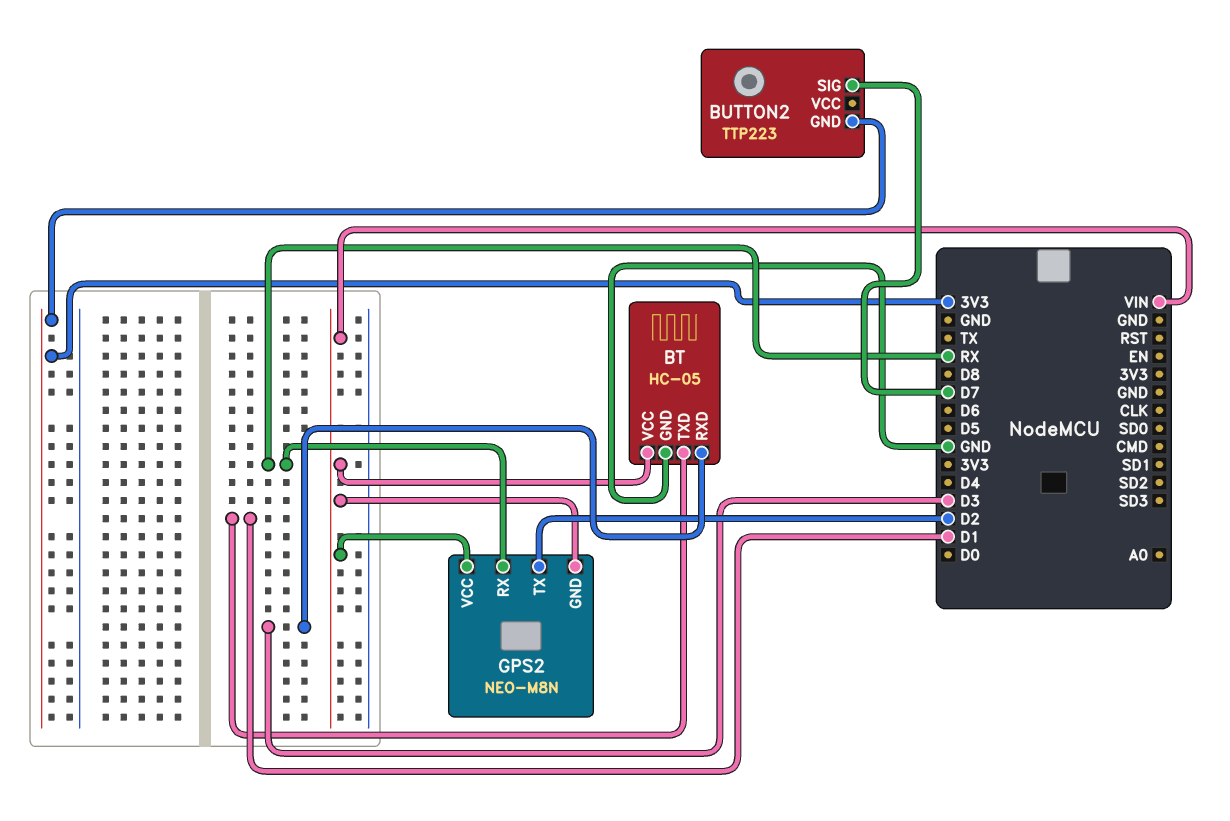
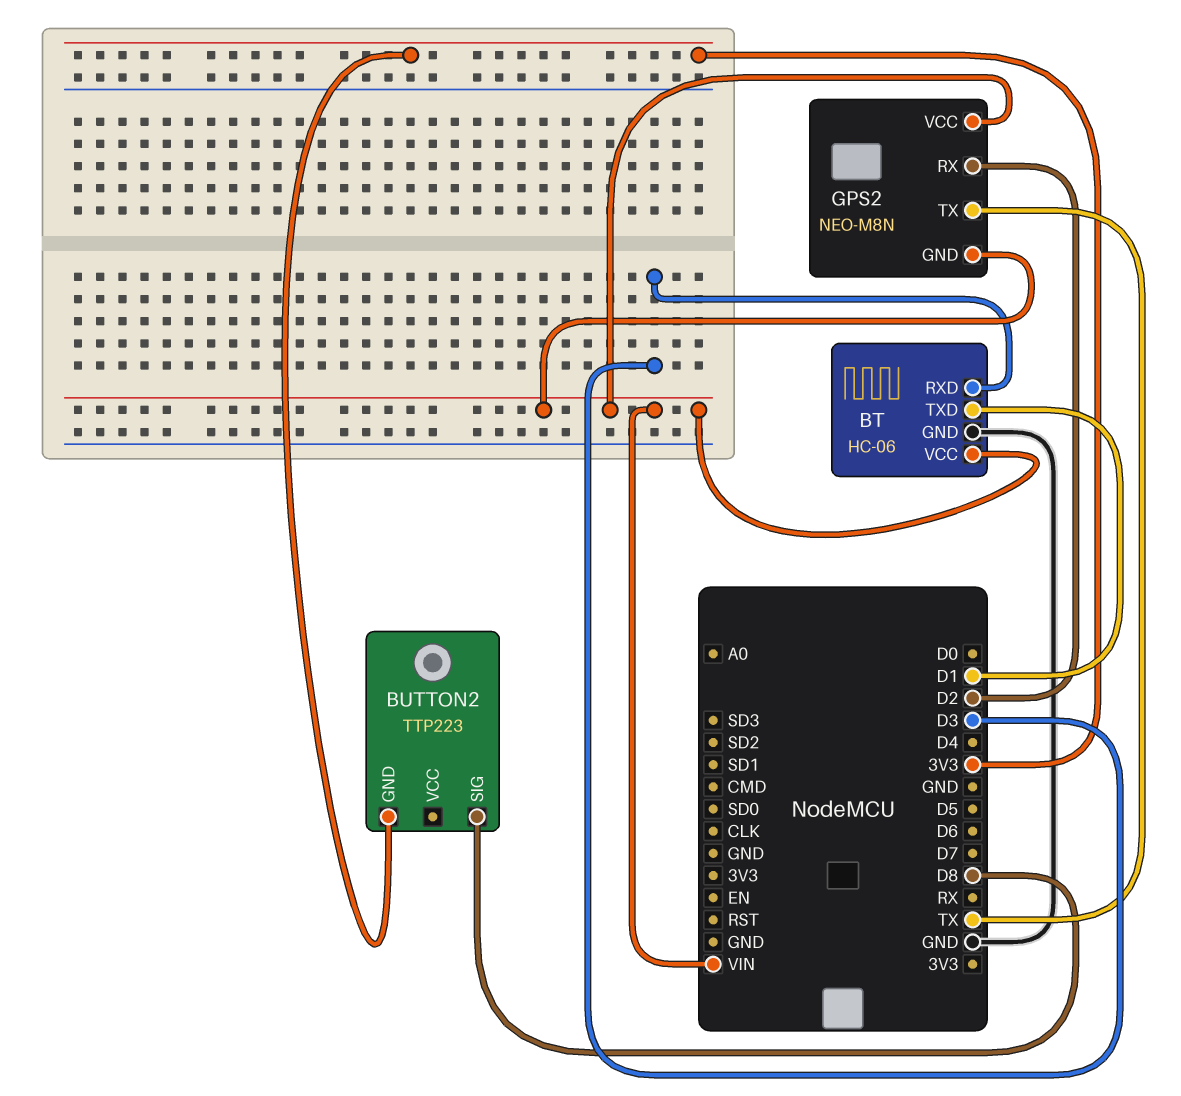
BT: HC-05 -> HC-06
BUTTON2 pin SIG: D7 -> D8
GPS2 pin RX: RX -> D2
GPS2 pin TX: D2 -> TX

